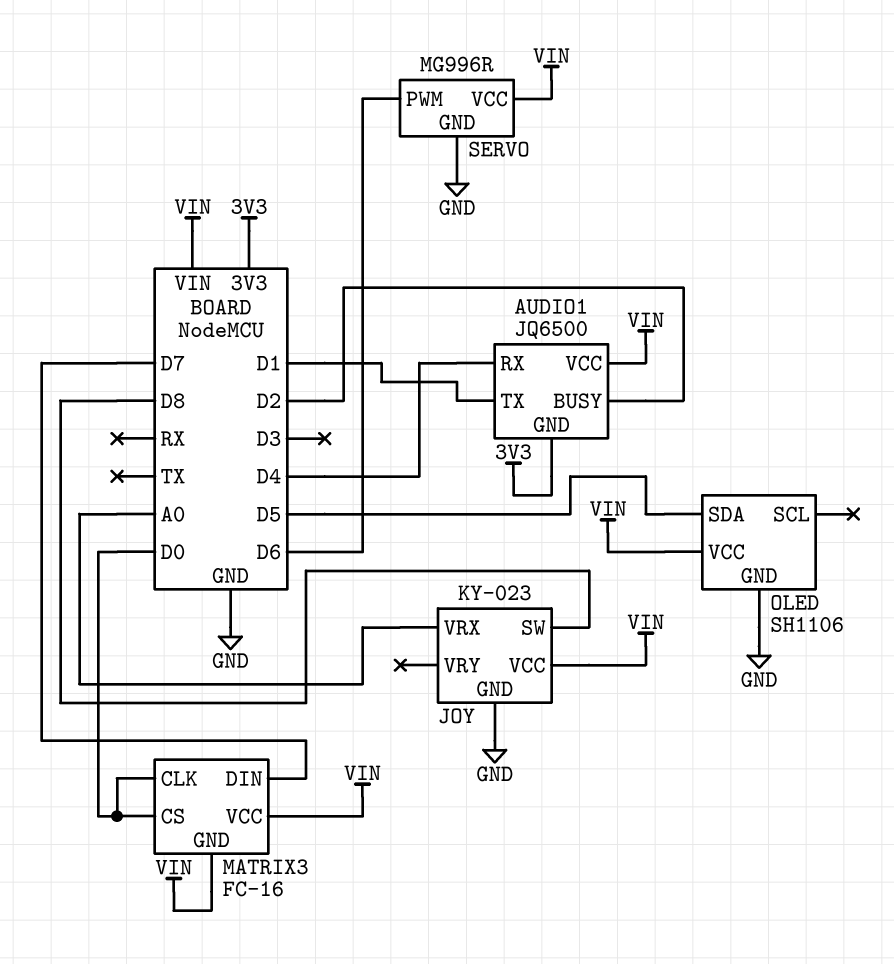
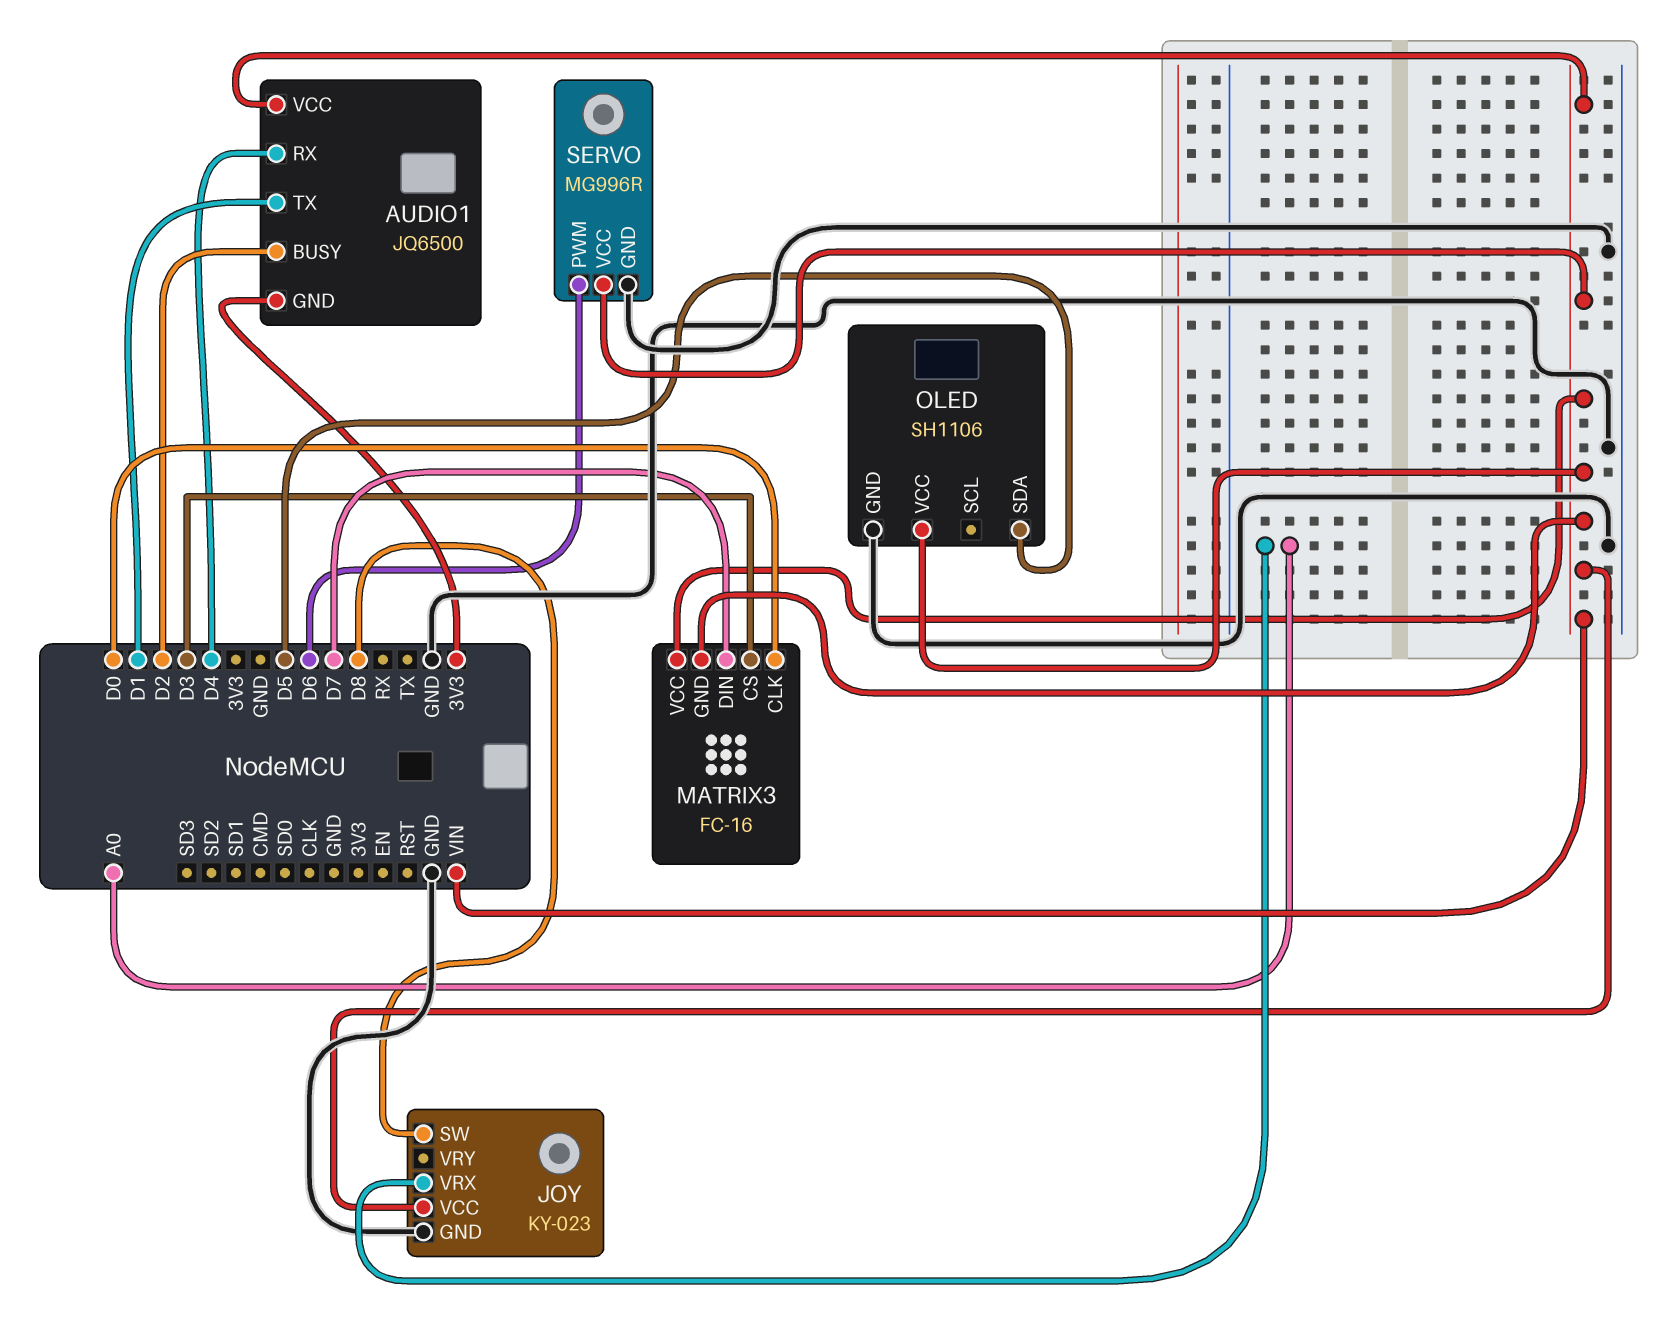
MATRIX3 pin CS: D0 -> D3

